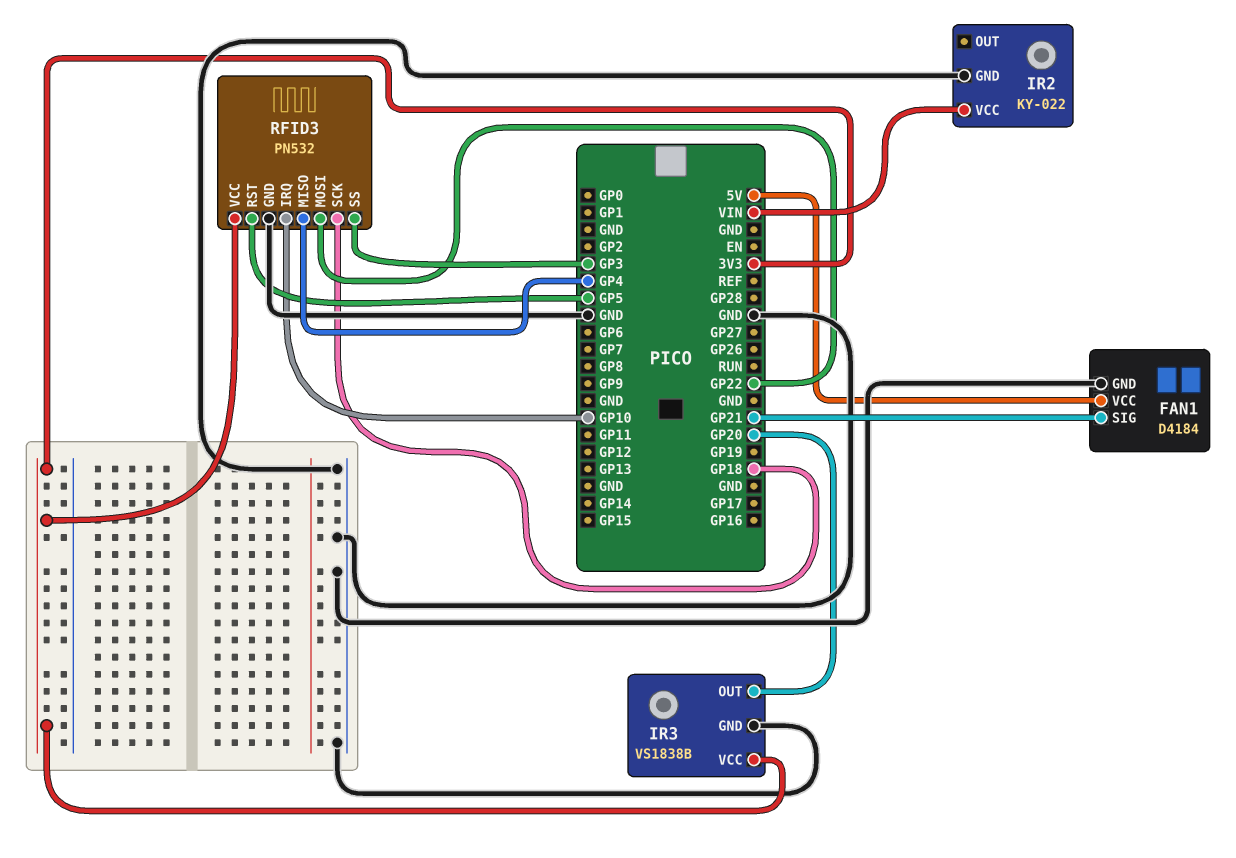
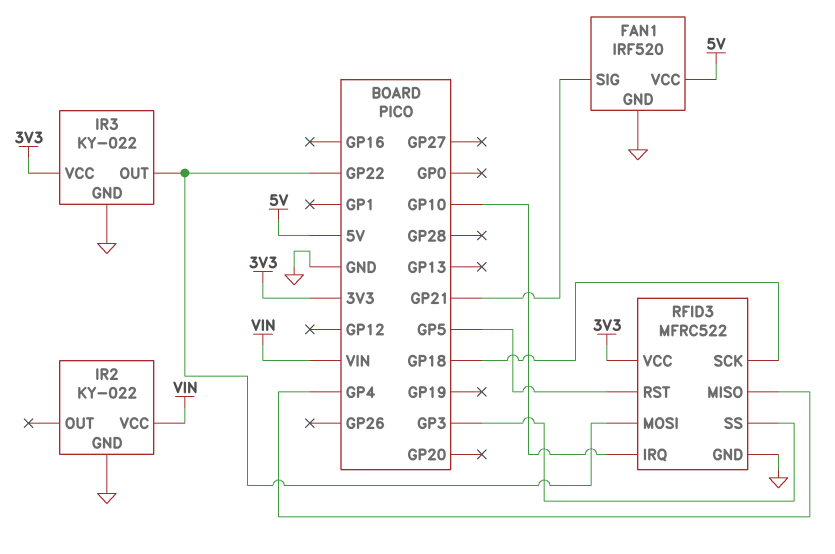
FAN1: D4184 -> IRF520
IR3: VS1838B -> KY-022
IR3 pin OUT: GP20 -> GP22
RFID3: PN532 -> MFRC522

